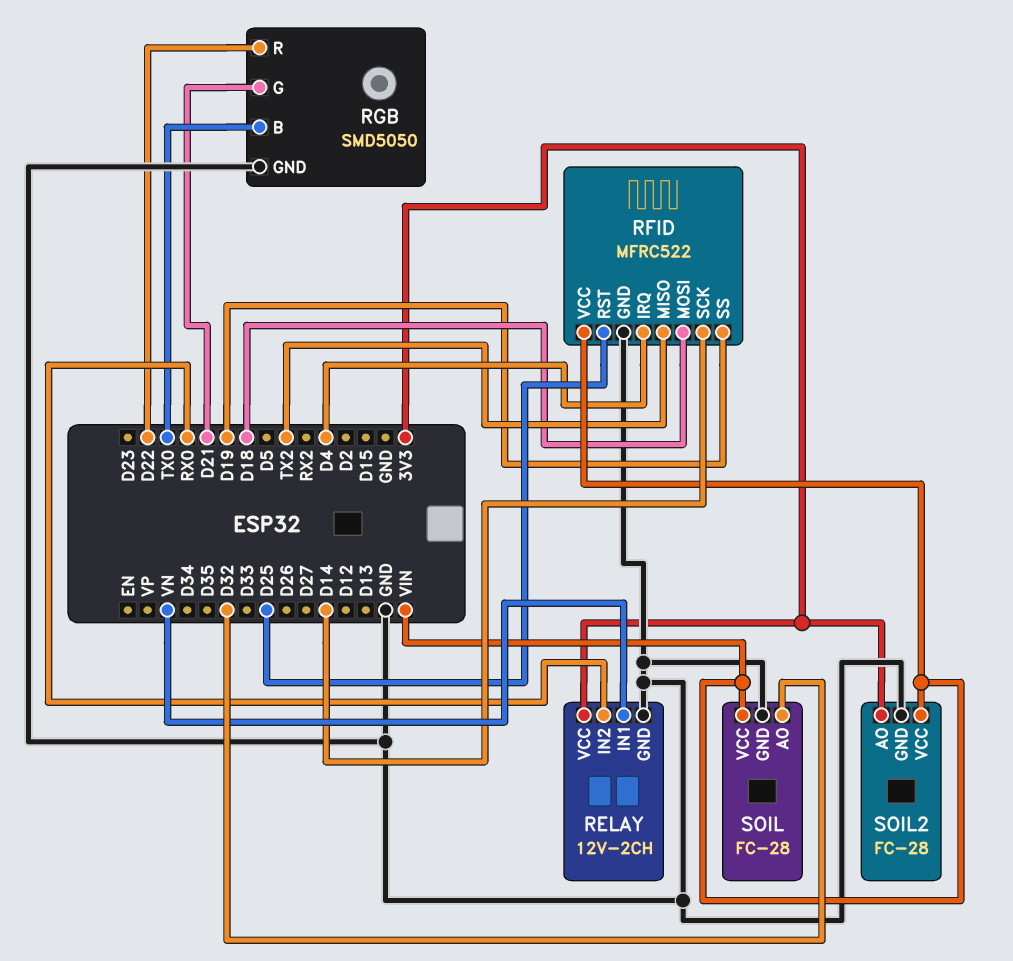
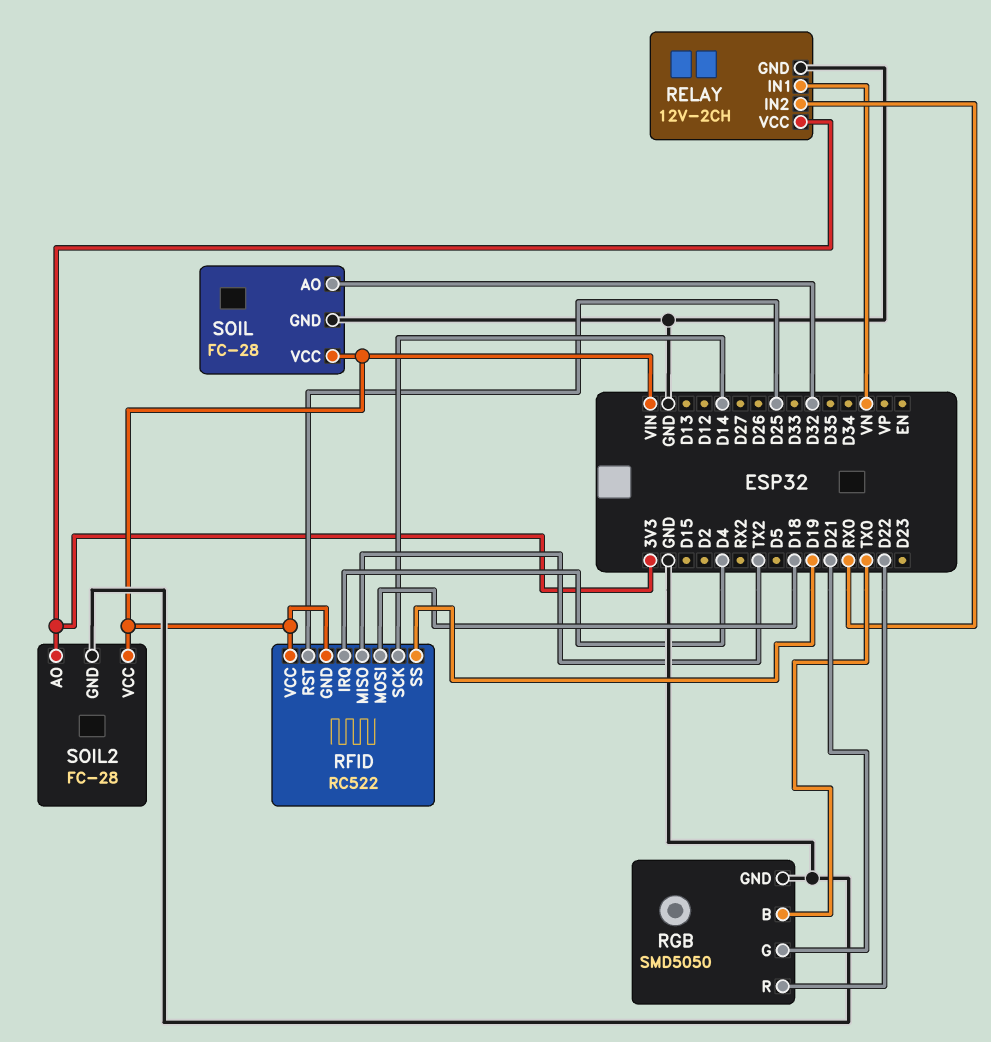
RFID: MFRC522 -> RC522
RFID pin GND: GND -> VIN

